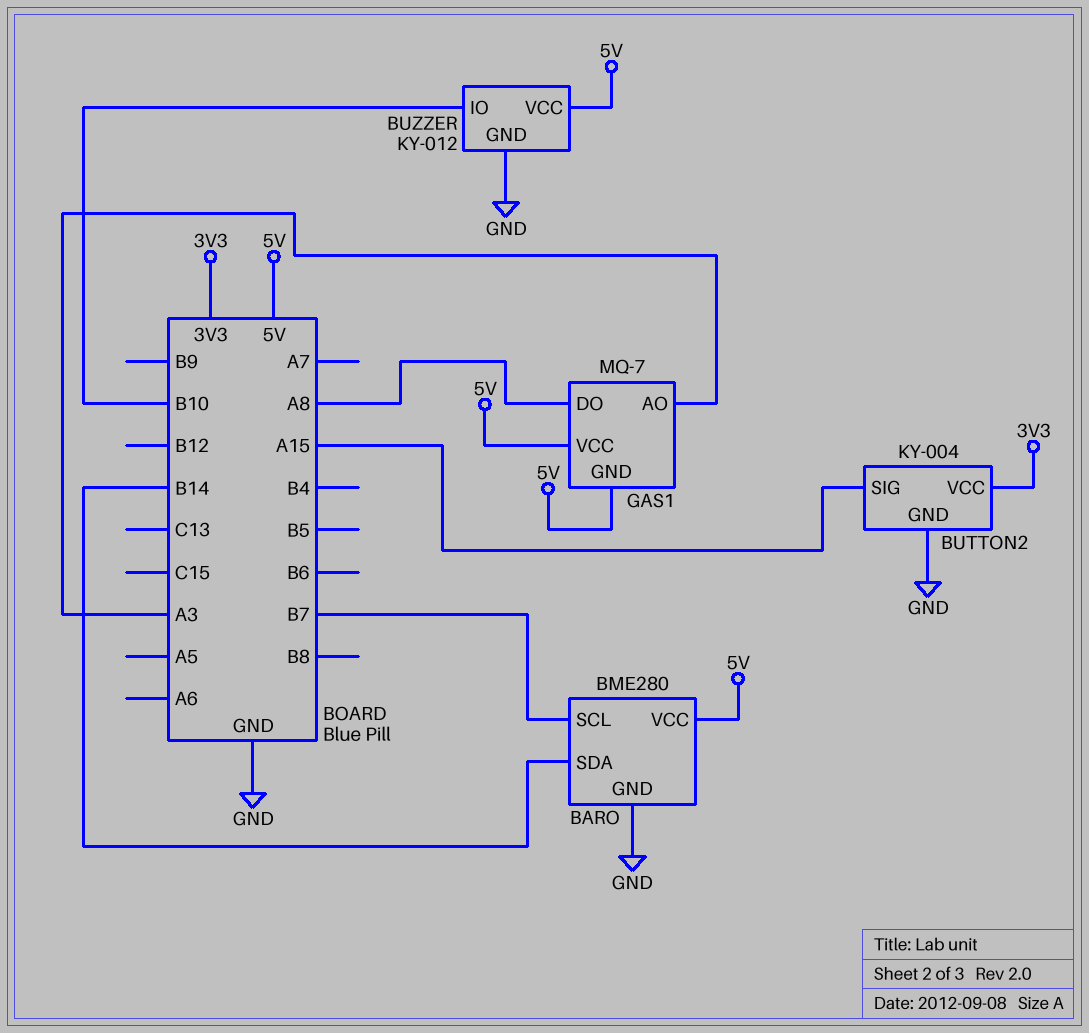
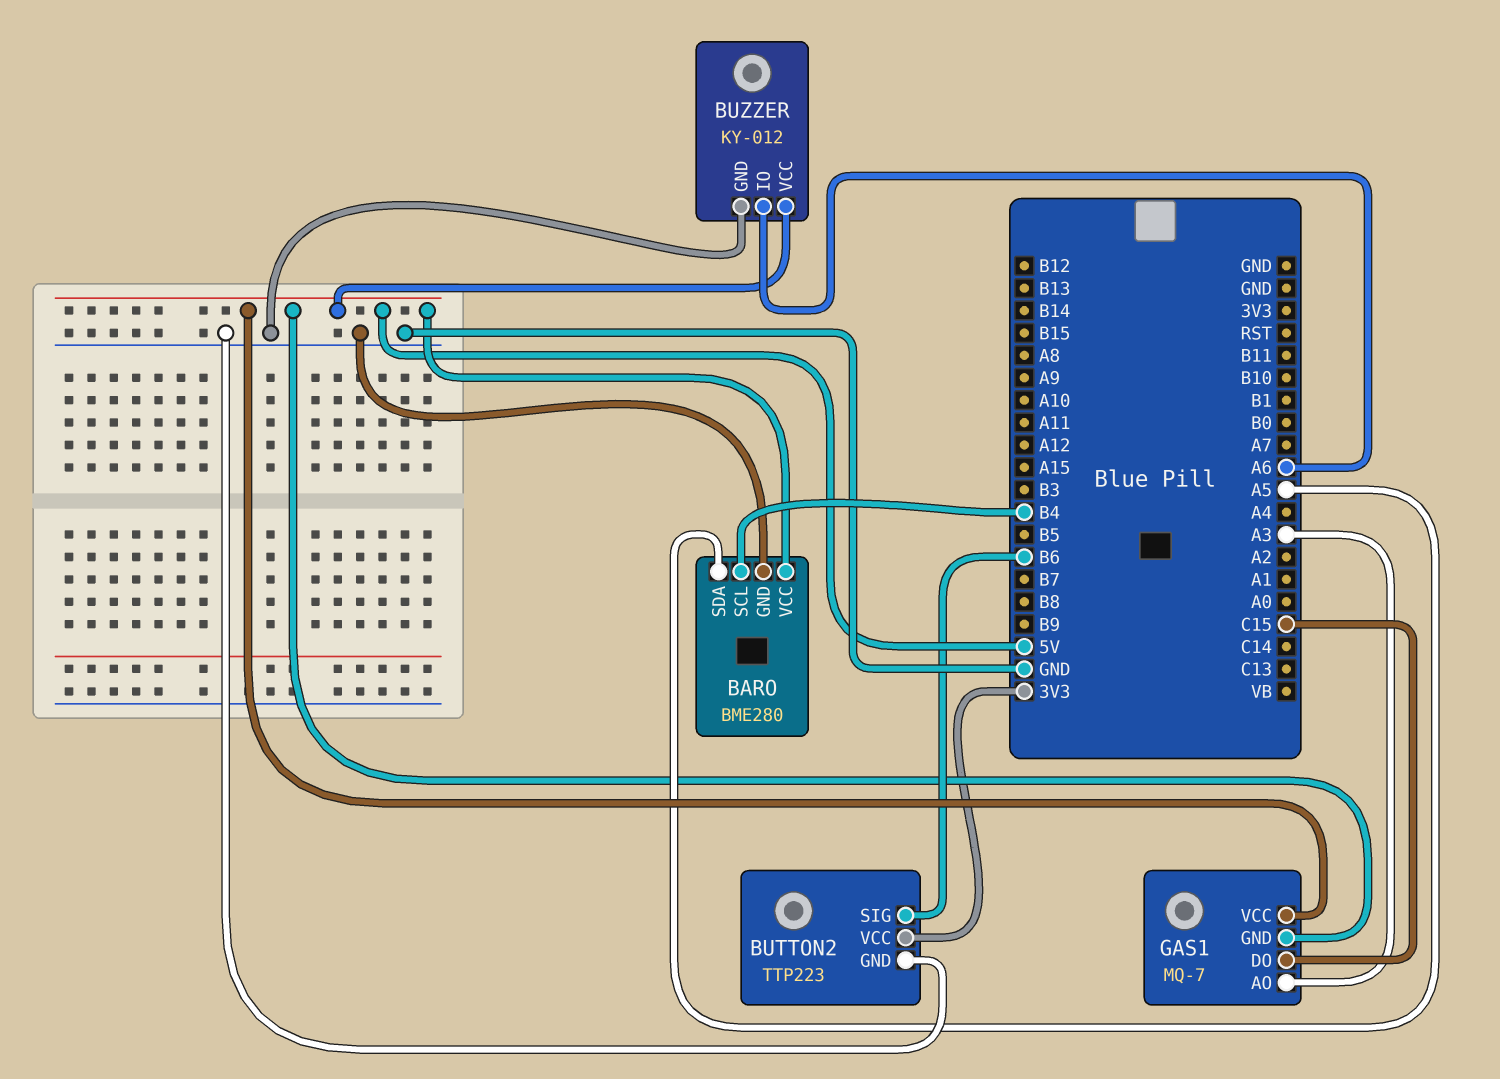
BARO pin SCL: B7 -> B4
BARO pin SDA: B14 -> A5
BUTTON2: KY-004 -> TTP223
BUTTON2 pin SIG: A15 -> B6
BUZZER pin IO: B10 -> A6
GAS1 pin DO: A8 -> C15

